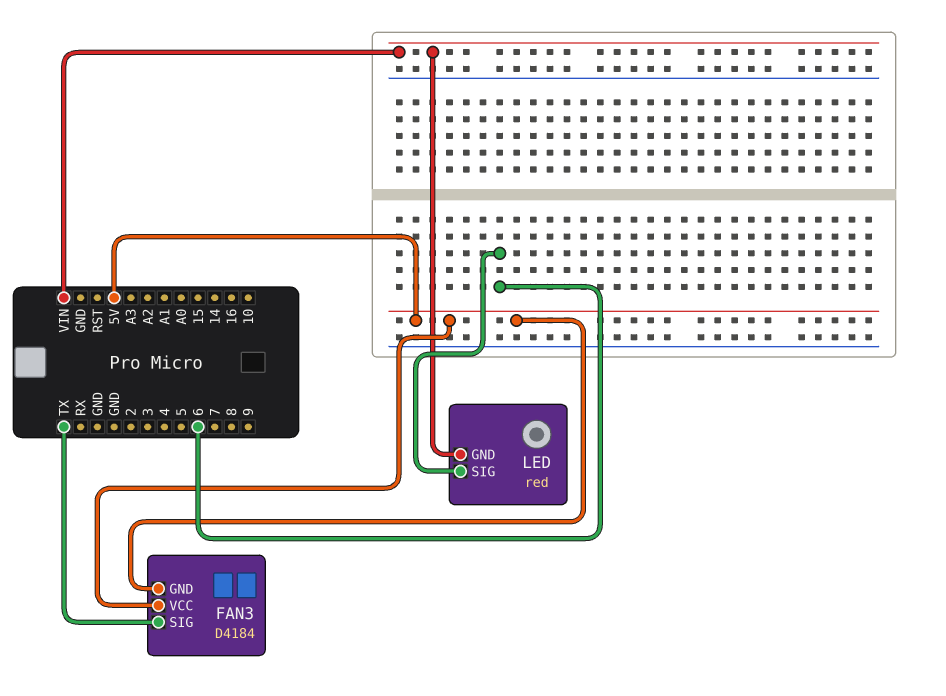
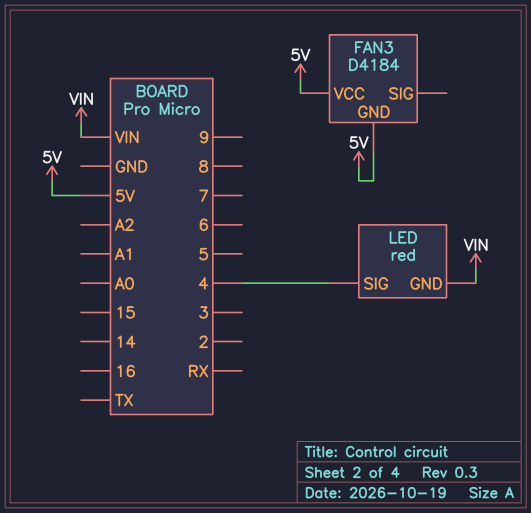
FAN3 pin SIG: TX -> none
LED pin SIG: 6 -> 4

